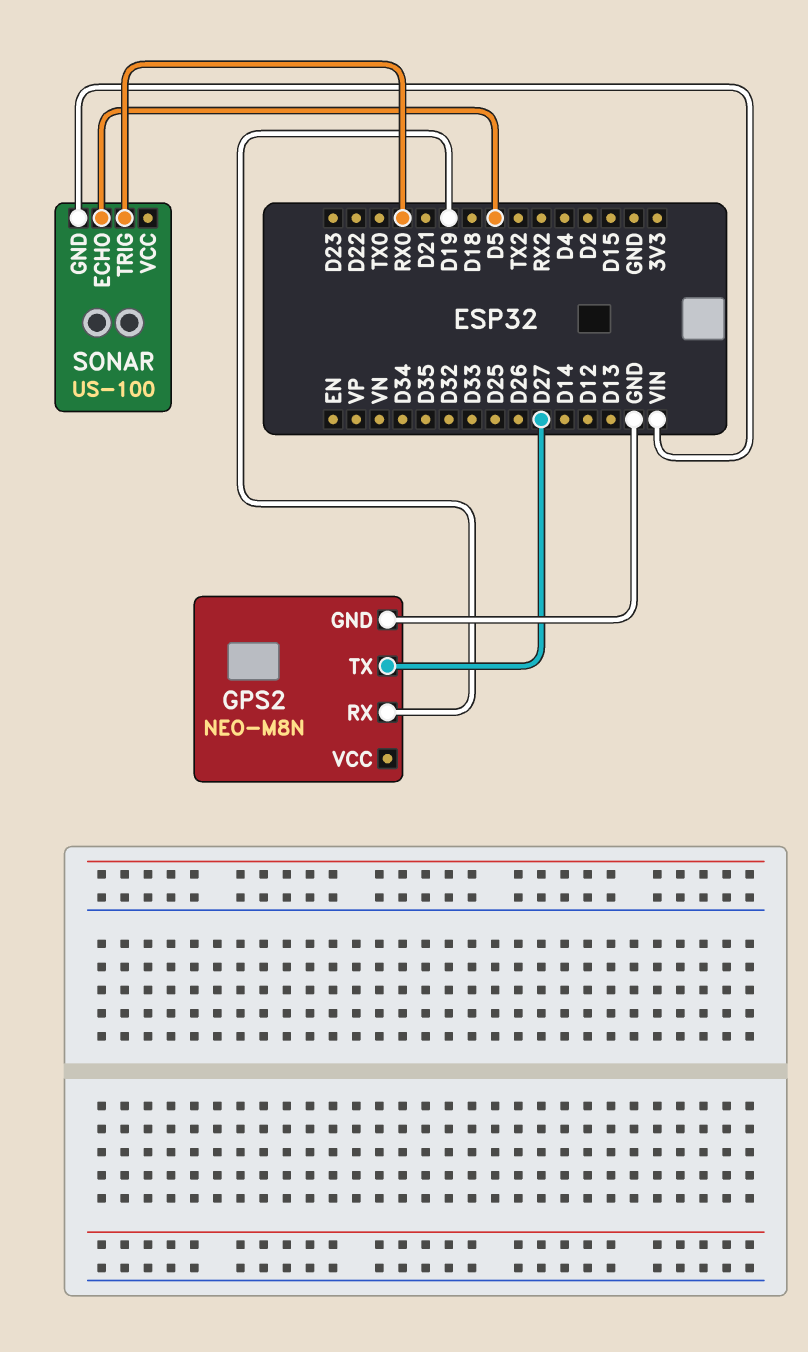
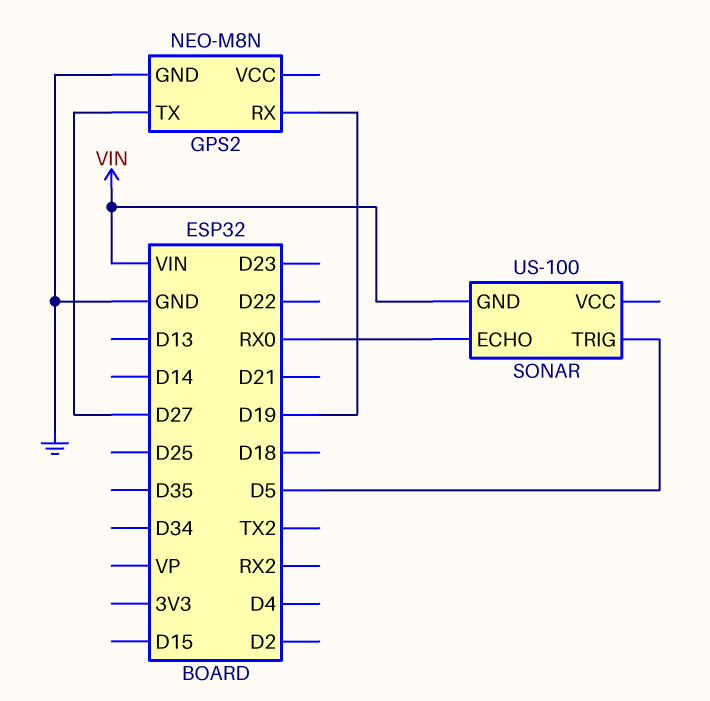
SONAR pin ECHO: D5 -> RX0
SONAR pin TRIG: RX0 -> D5

